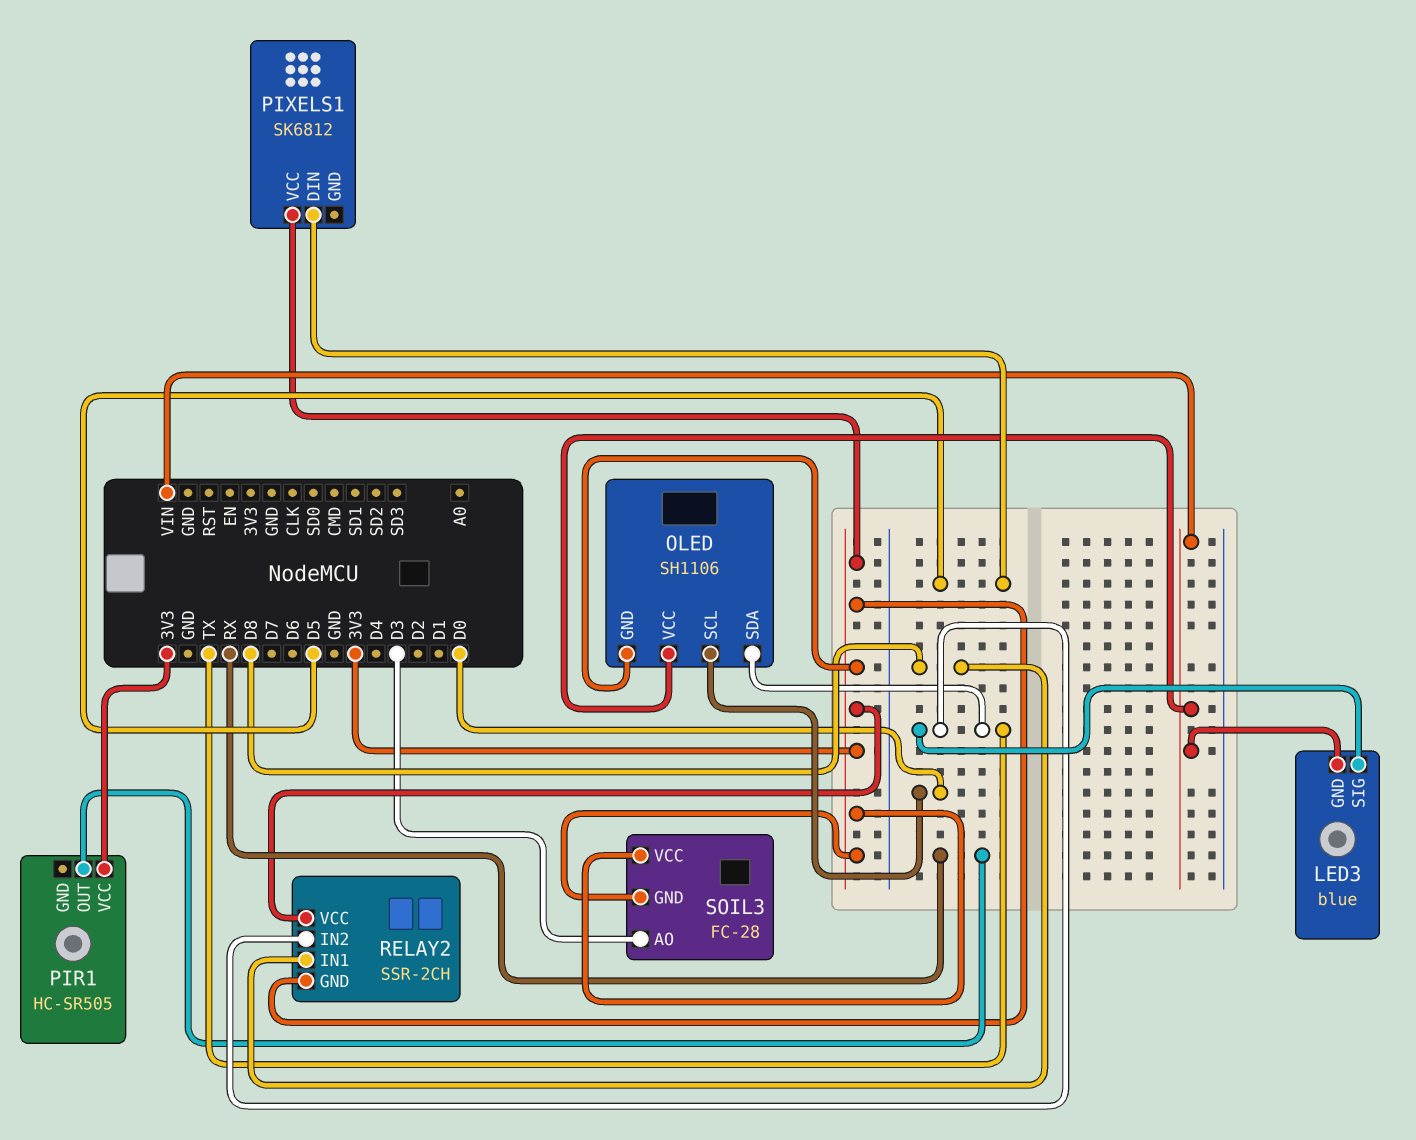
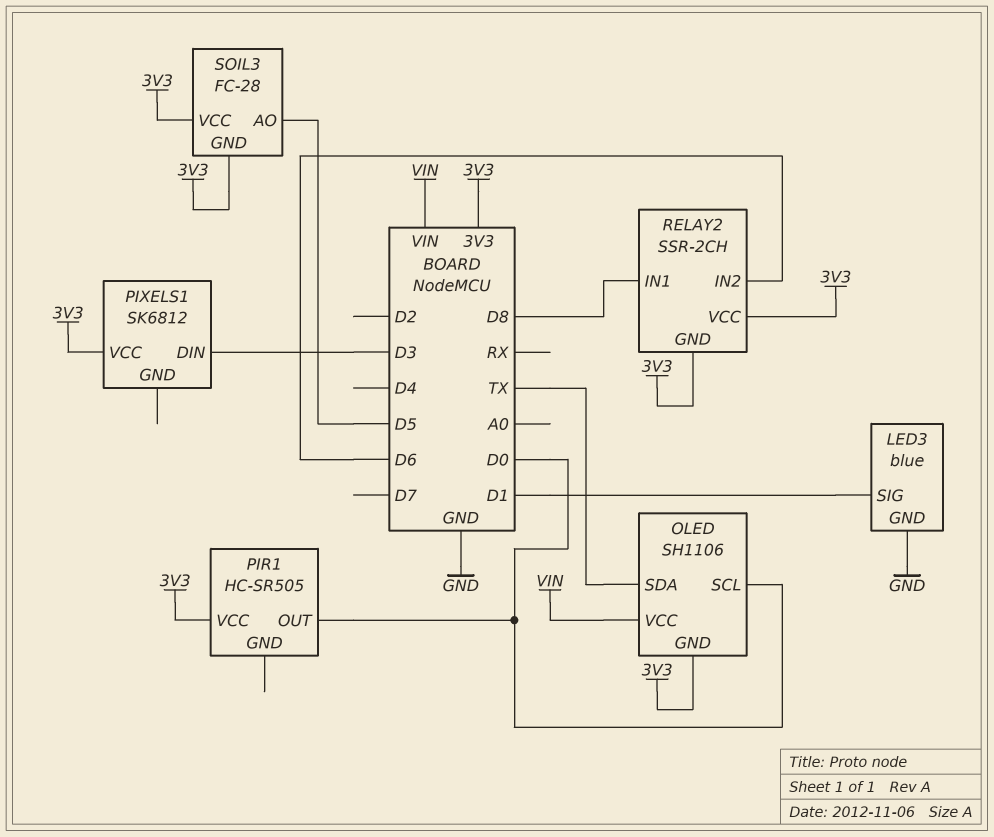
LED3 pin GND: VIN -> GND
LED3 pin SIG: TX -> D1
PIR1 pin OUT: RX -> D0
PIXELS1 pin DIN: D5 -> D3
RELAY2 pin IN2: TX -> D6
SOIL3 pin AO: D3 -> D5

